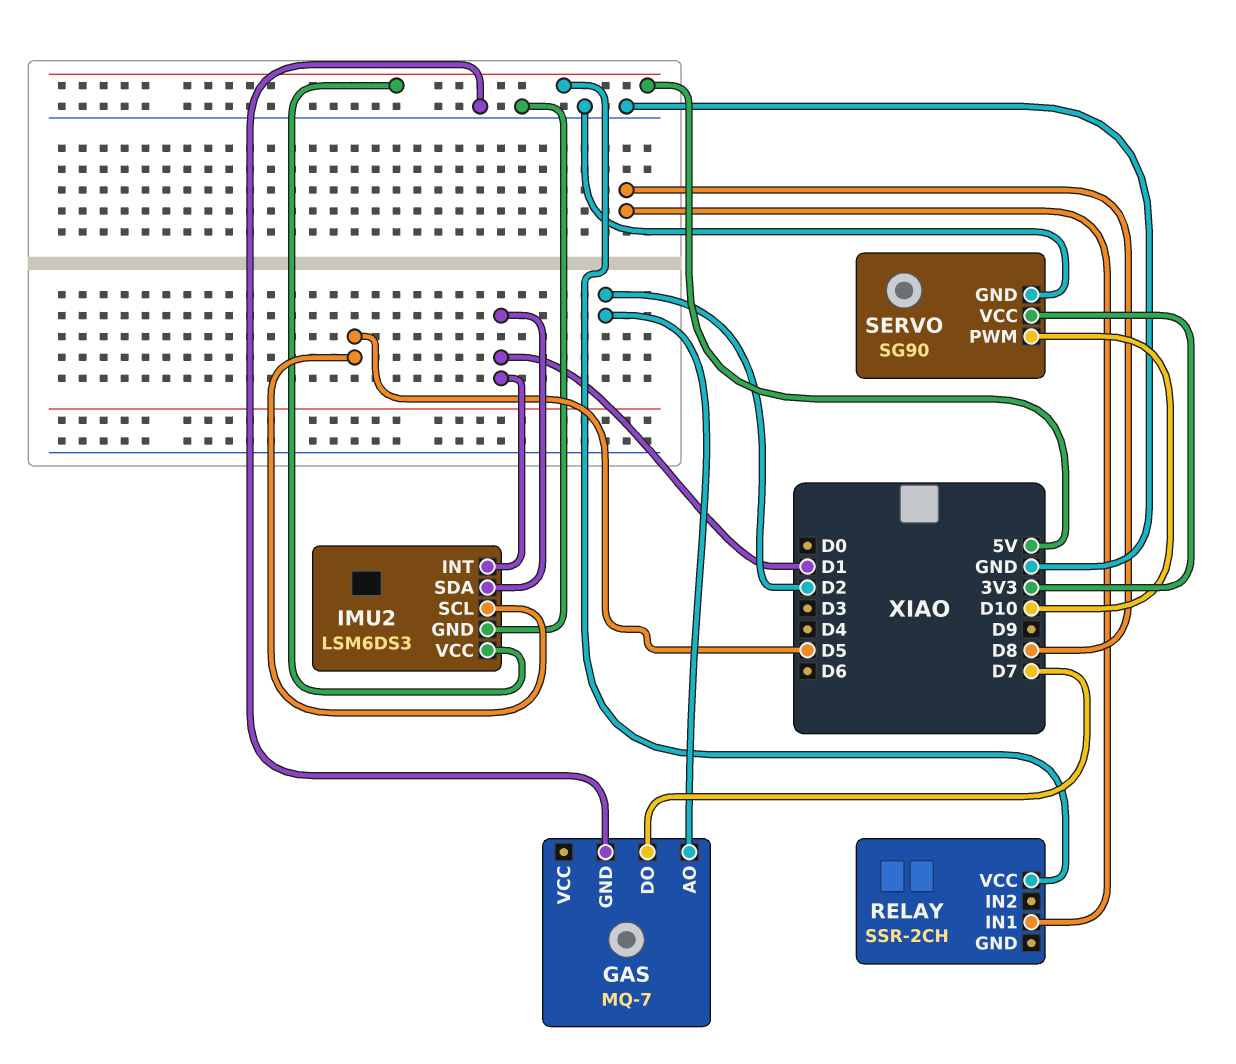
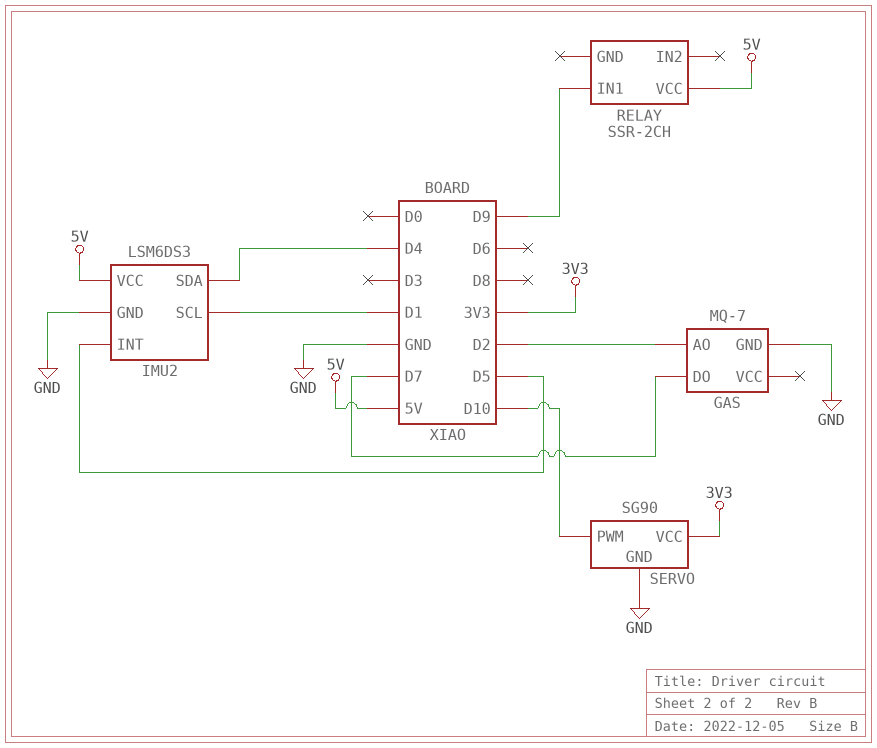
IMU2 pin INT: D1 -> D5
IMU2 pin SCL: D5 -> D1
IMU2 pin SDA: D1 -> D4
RELAY pin IN1: D8 -> D9

